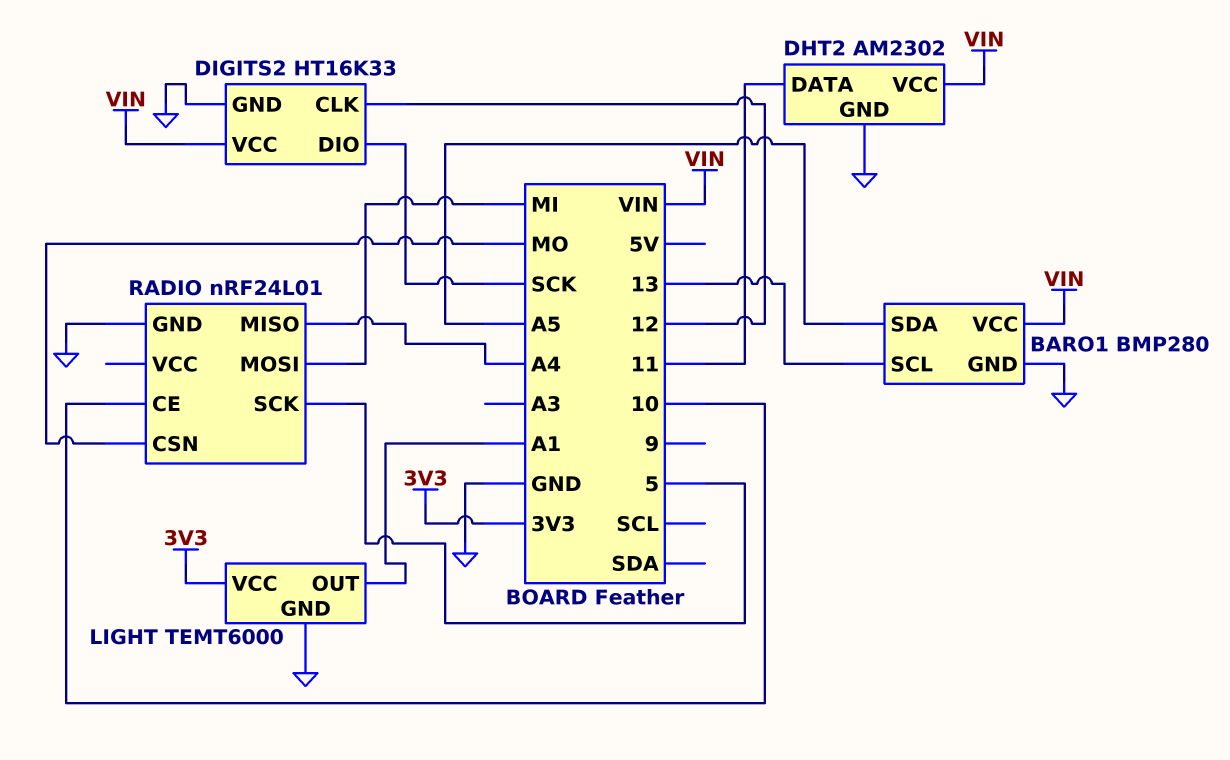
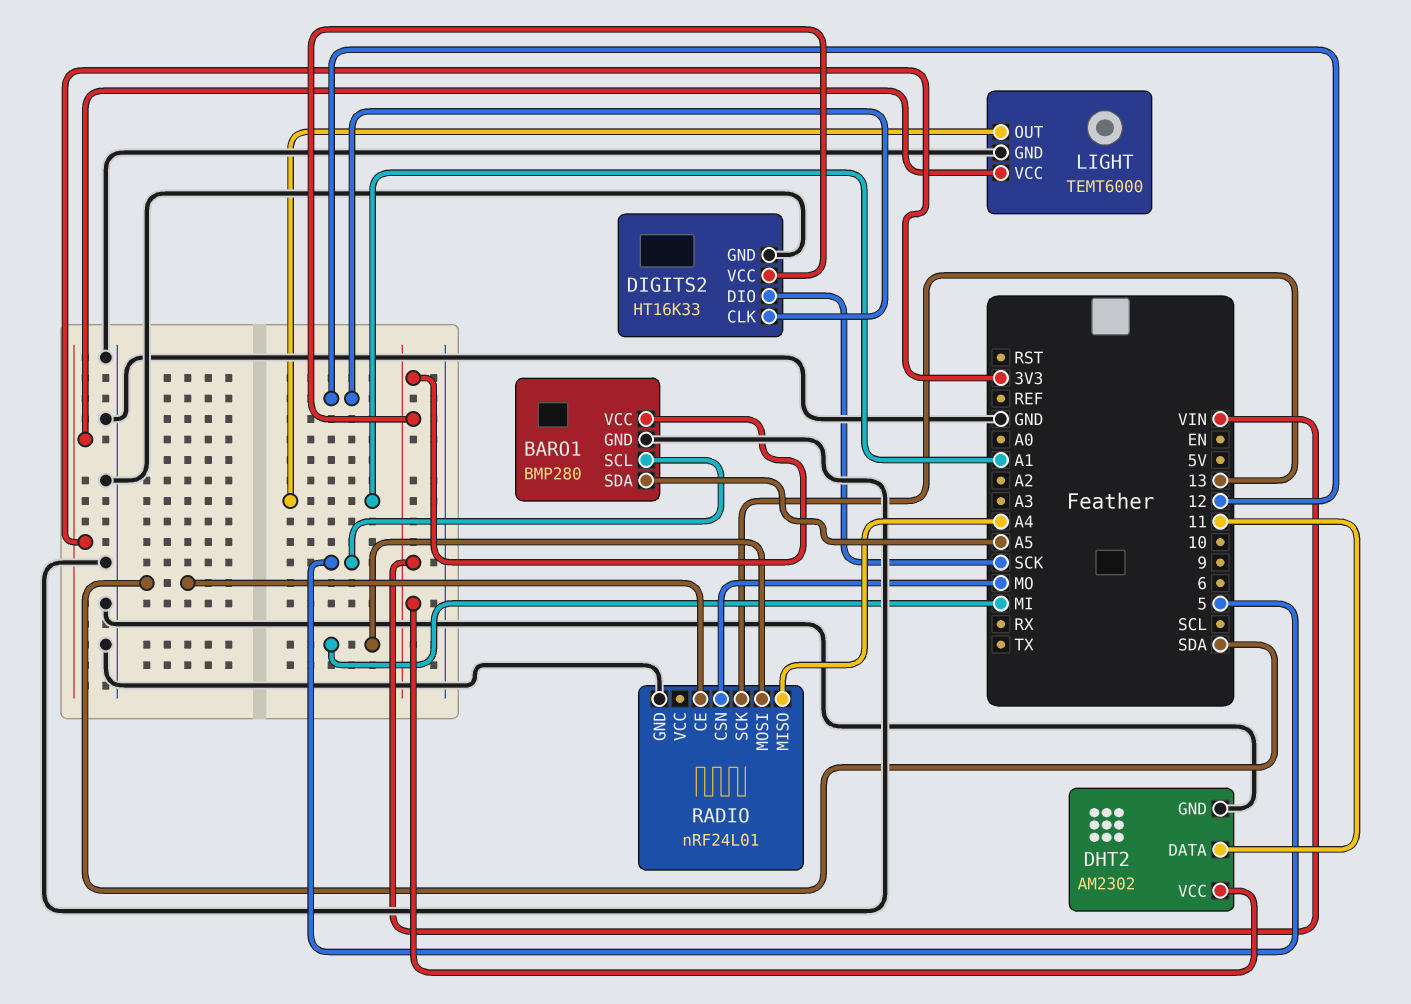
BARO1 pin SCL: 13 -> 5
RADIO pin CE: 10 -> SDA
RADIO pin SCK: 5 -> 13

